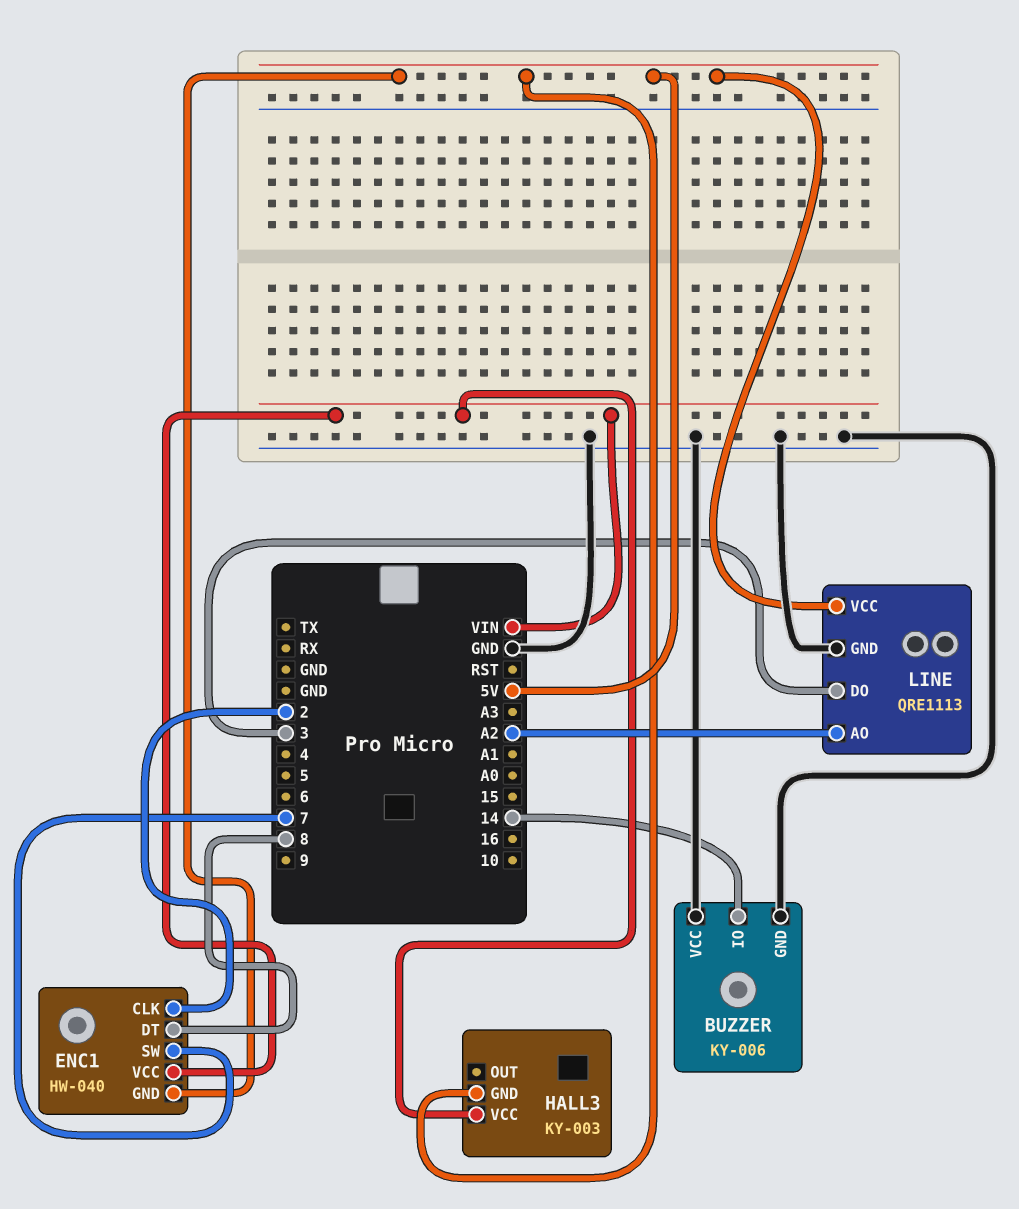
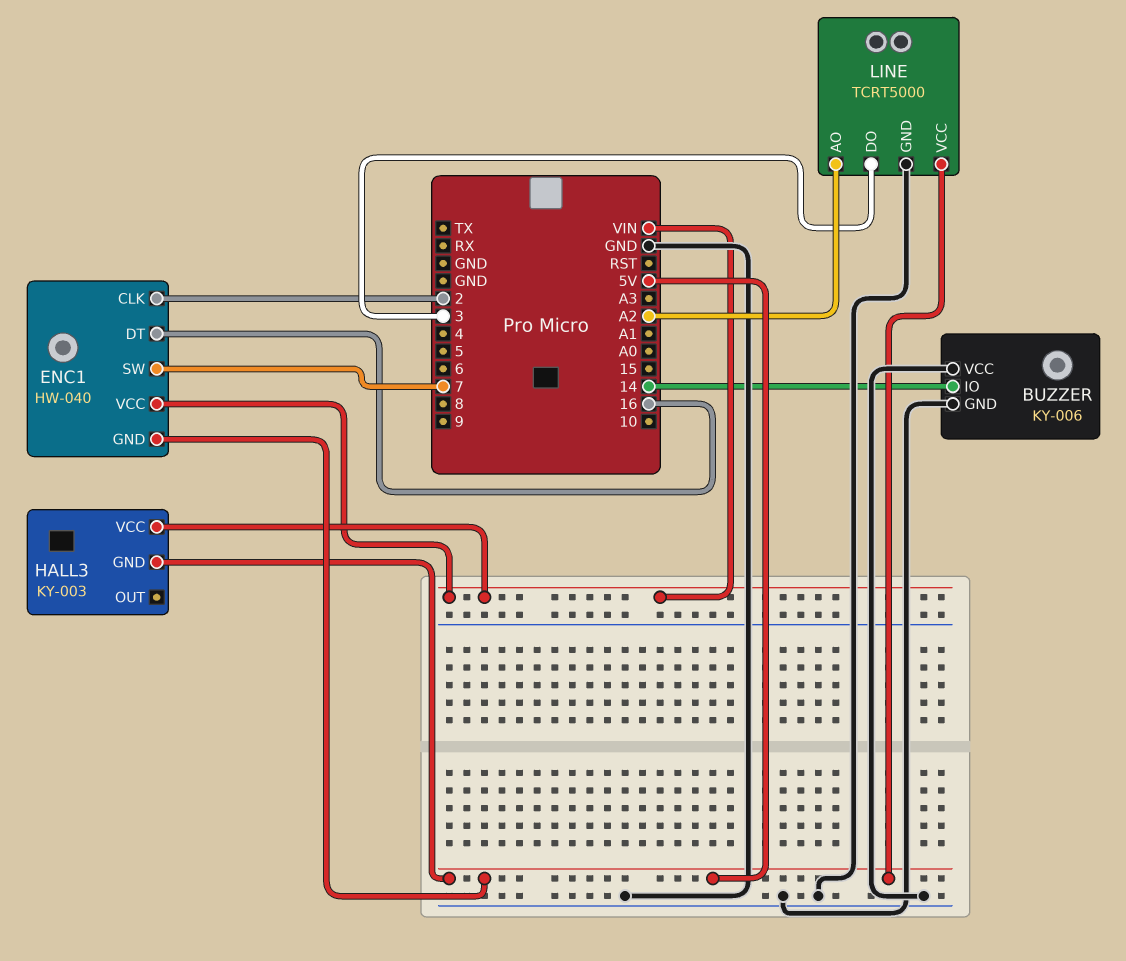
ENC1 pin DT: 8 -> 16
LINE: QRE1113 -> TCRT5000

